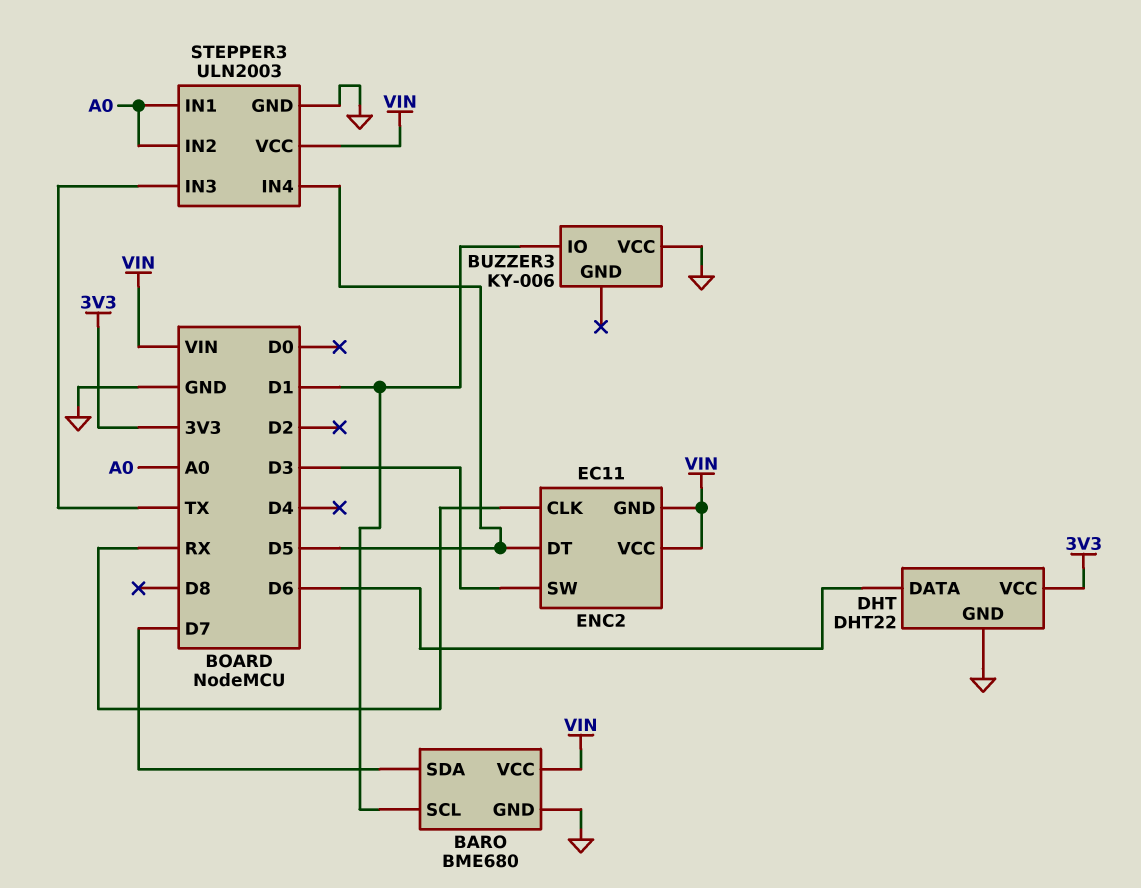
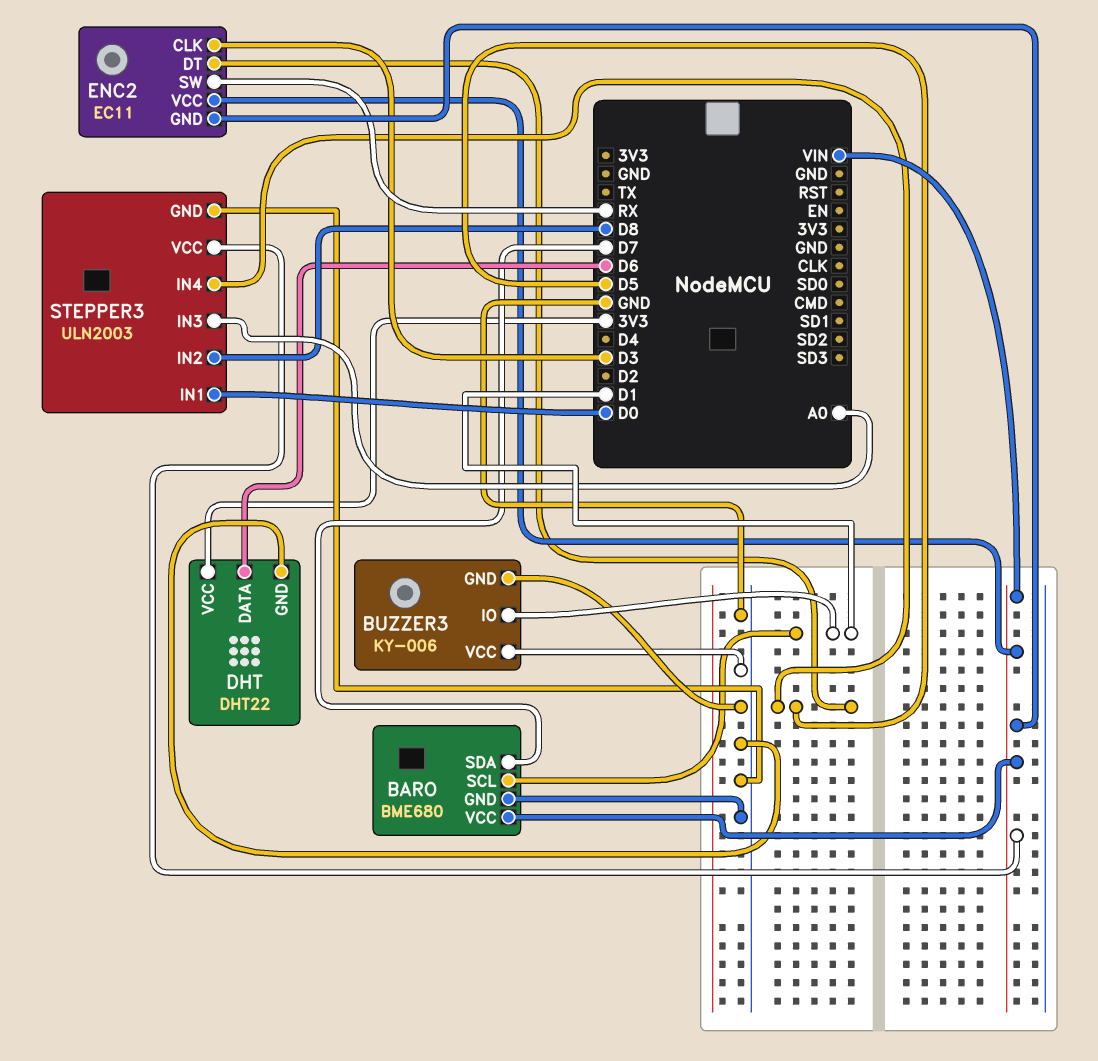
BUZZER3 pin GND: none -> GND
ENC2 pin CLK: RX -> D3
ENC2 pin SW: D3 -> RX
STEPPER3 pin IN1: A0 -> D0
STEPPER3 pin IN2: A0 -> D8
STEPPER3 pin IN3: TX -> A0

